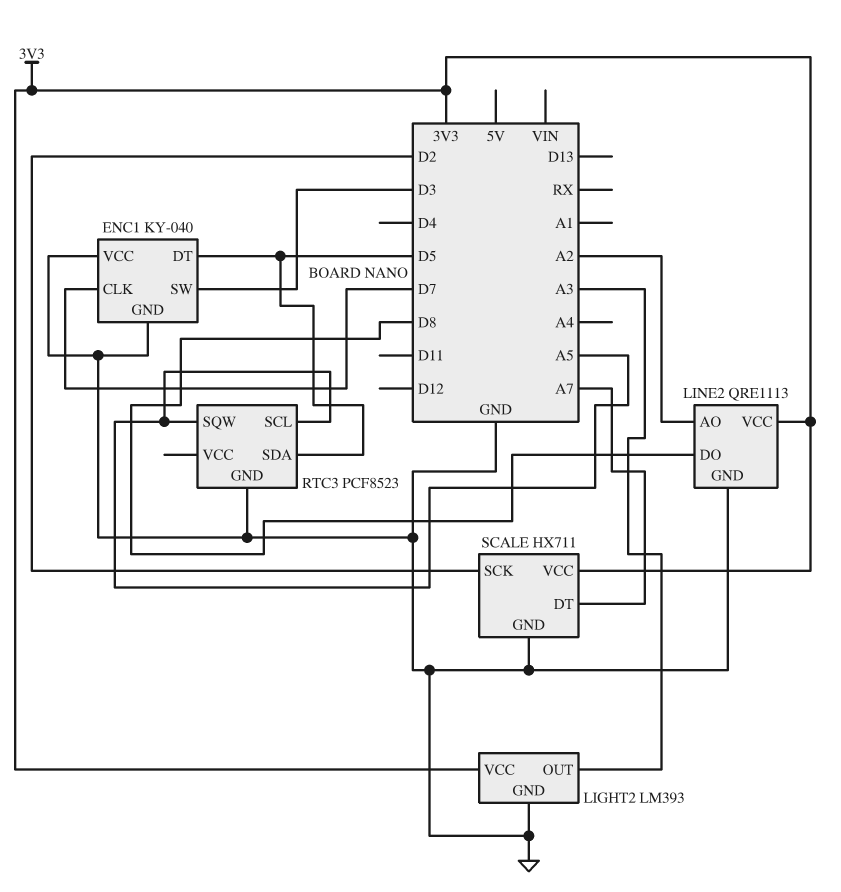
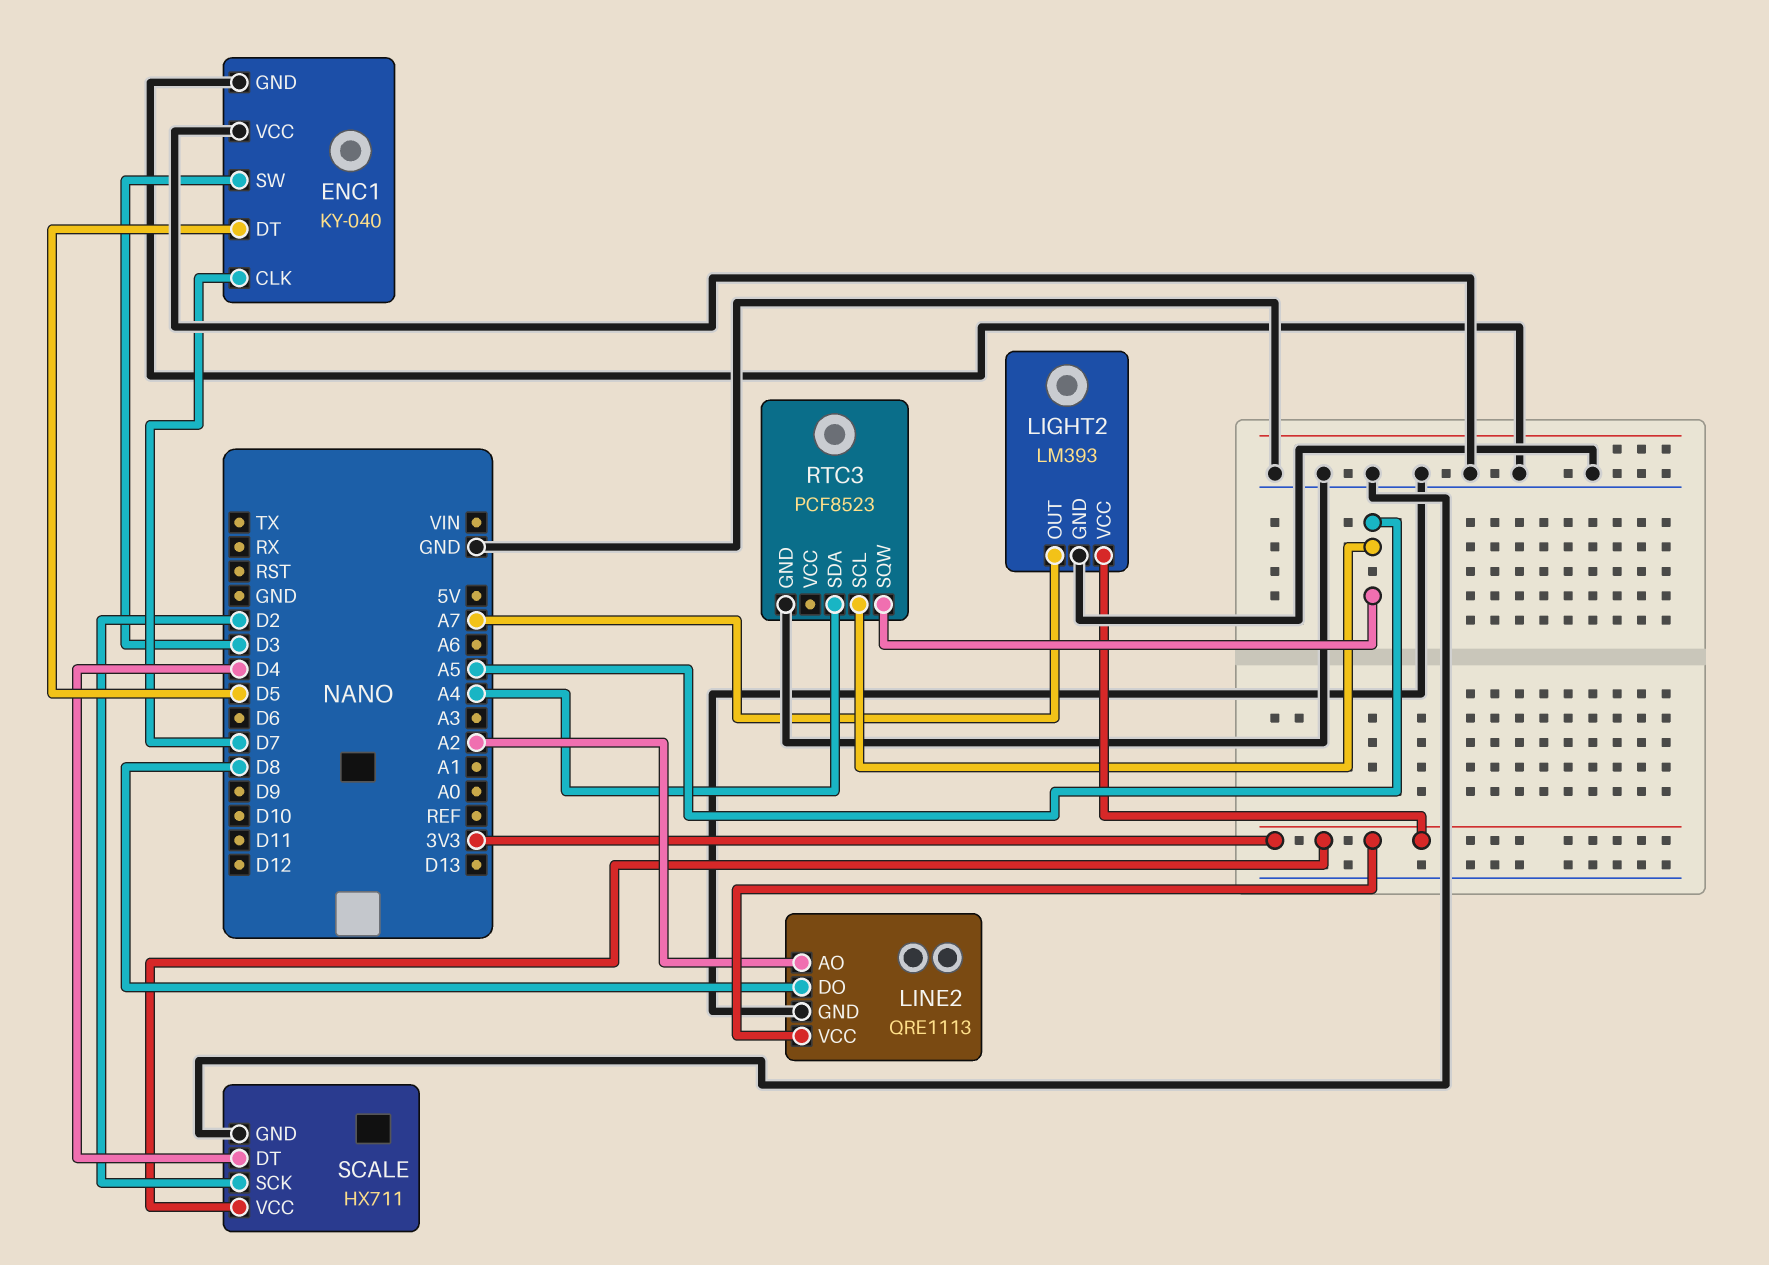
LIGHT2 pin OUT: A3 -> A7
RTC3 pin SDA: D5 -> A4
SCALE pin DT: A7 -> D4

